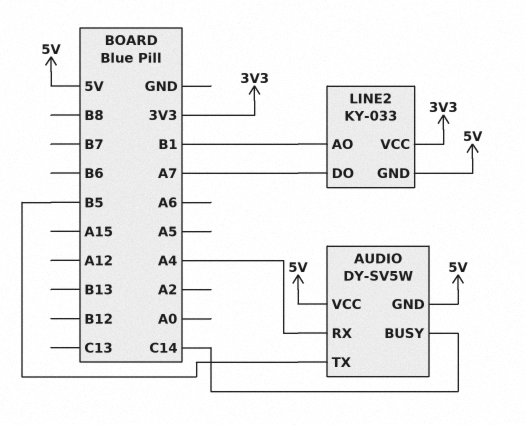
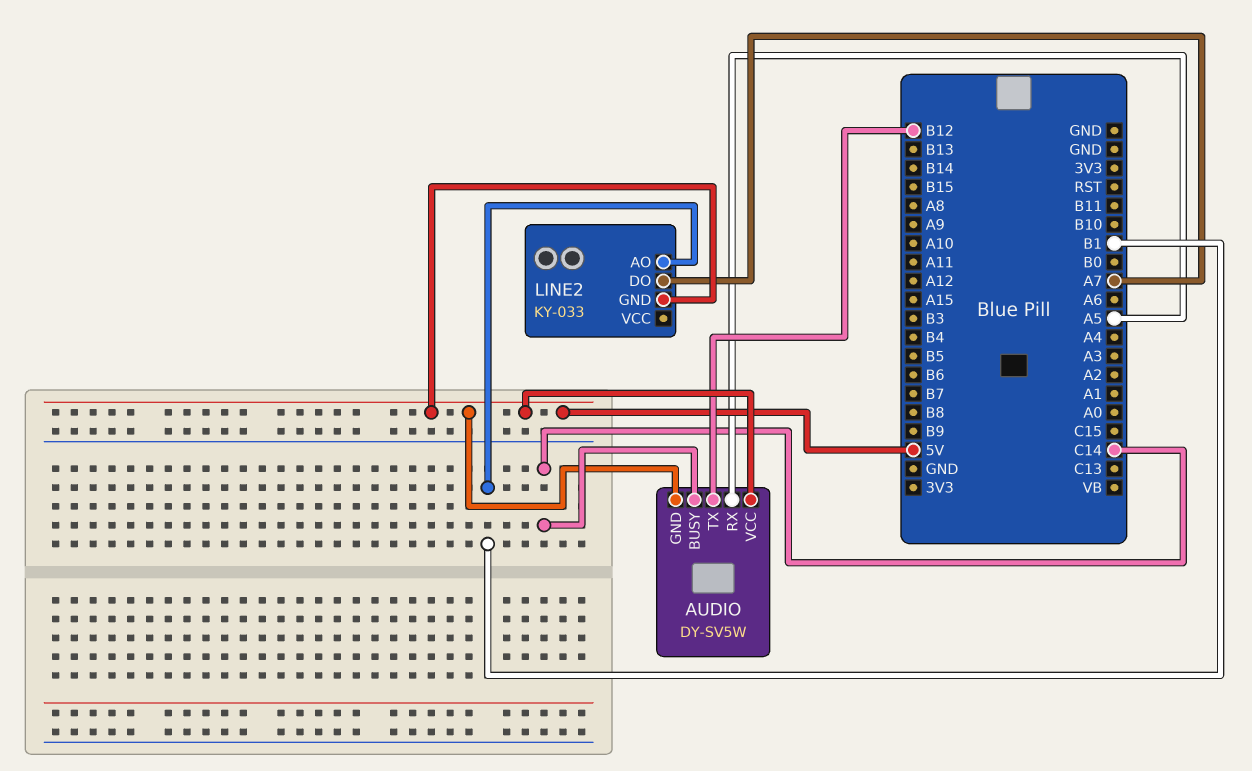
AUDIO pin RX: A4 -> A5
AUDIO pin TX: B5 -> B12
LINE2 pin VCC: 3V3 -> none

